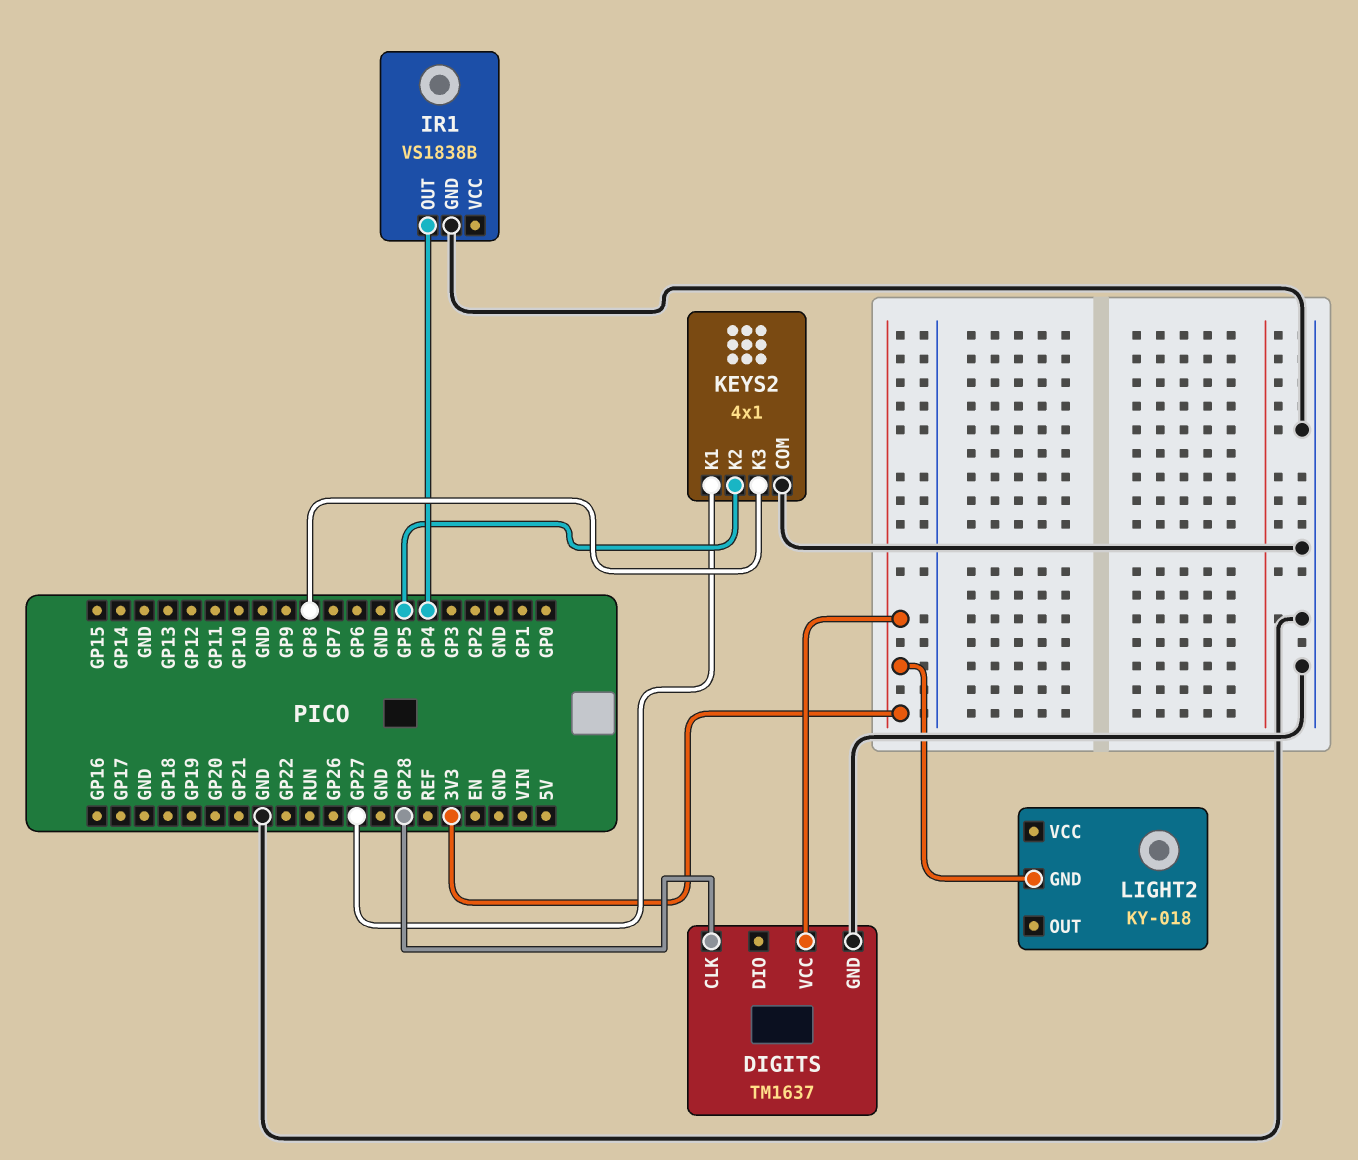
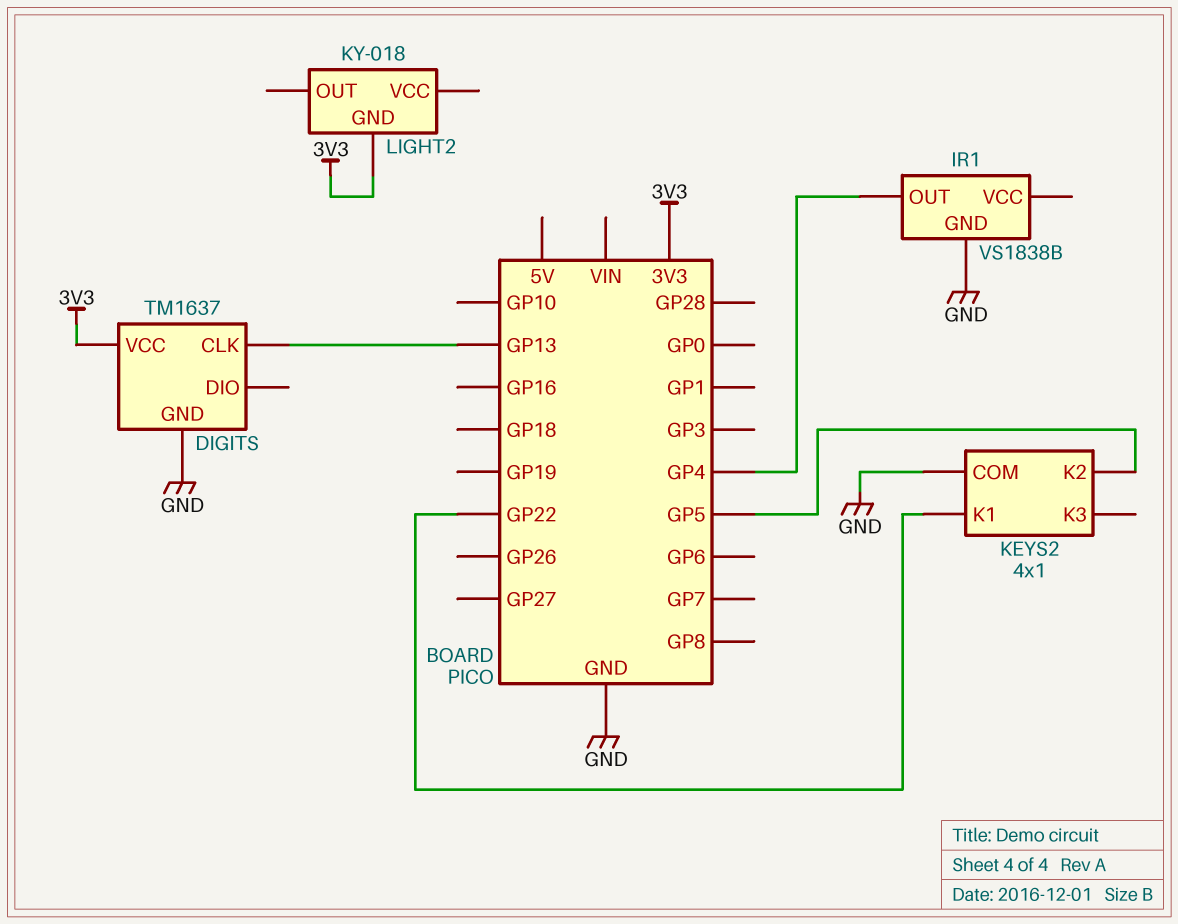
DIGITS pin CLK: GP28 -> GP13
KEYS2 pin K1: GP27 -> GP22
KEYS2 pin K3: GP8 -> none

